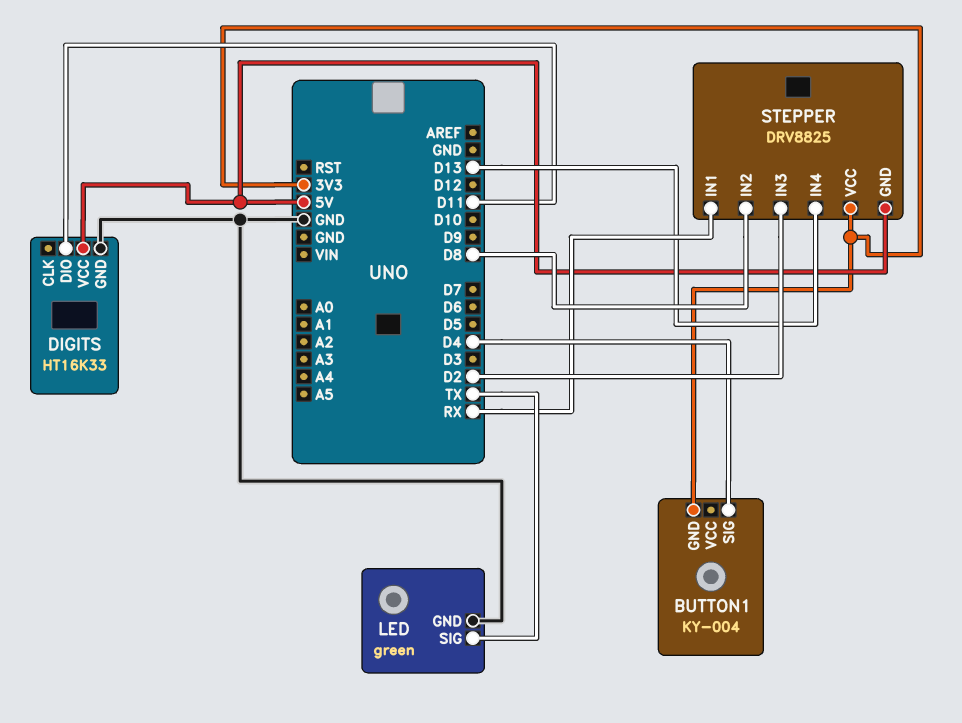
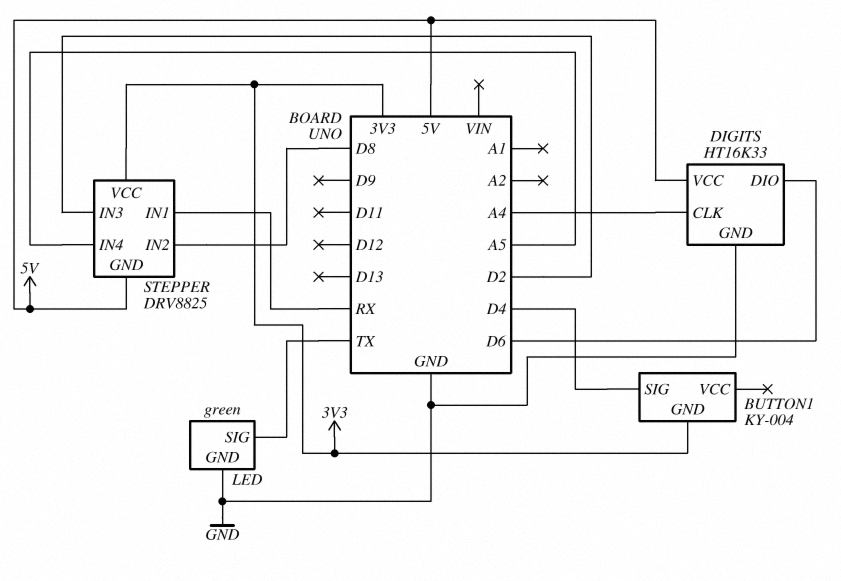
DIGITS pin CLK: none -> A4
DIGITS pin DIO: D11 -> D6
STEPPER pin IN4: D13 -> A5

